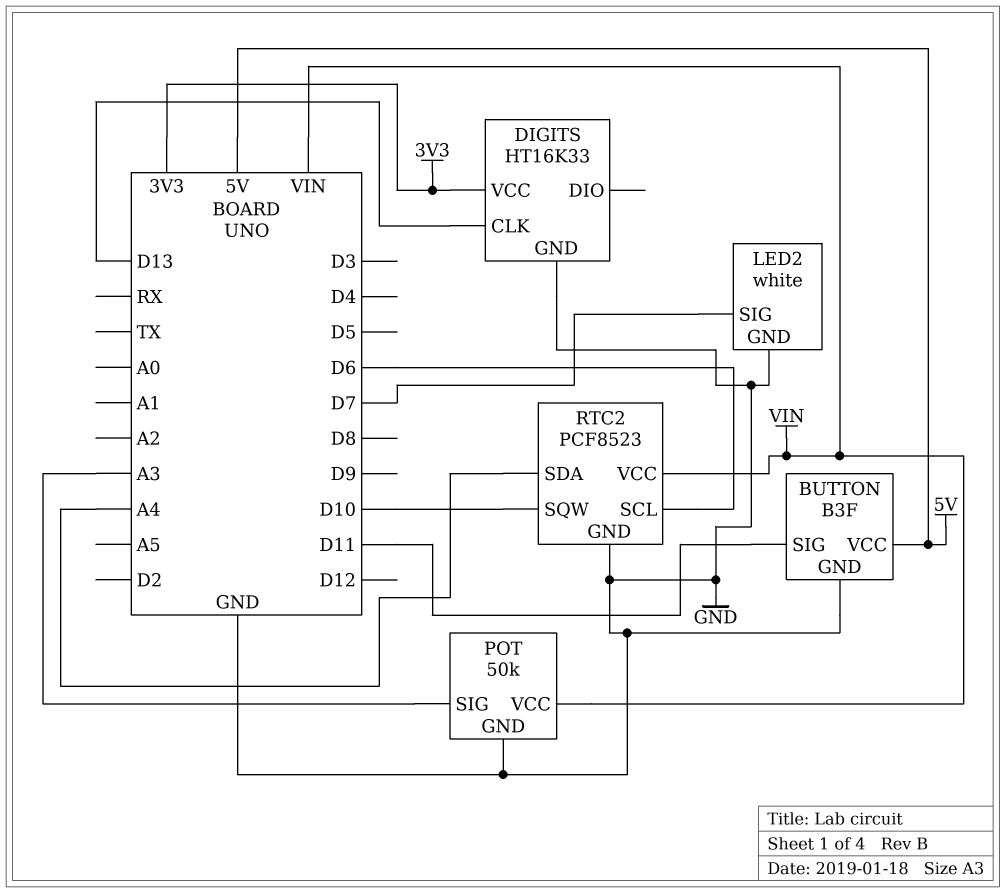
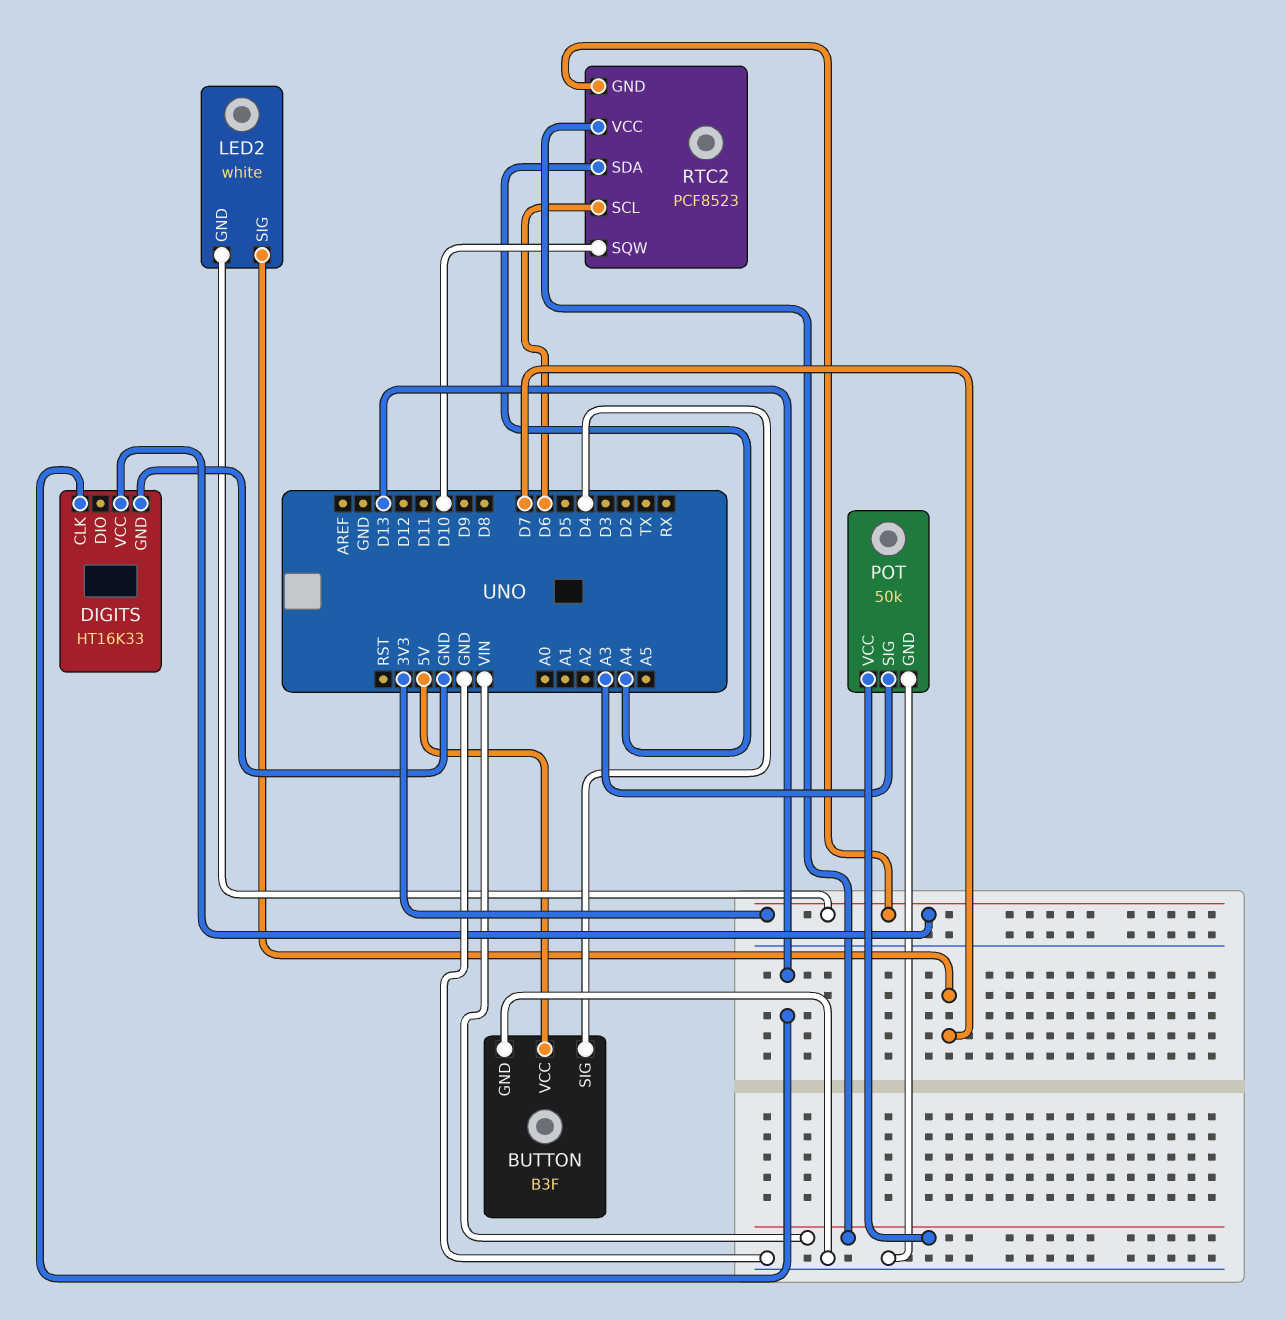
BUTTON pin SIG: D11 -> D4
LED2 pin GND: GND -> 3V3
RTC2 pin GND: GND -> 3V3

